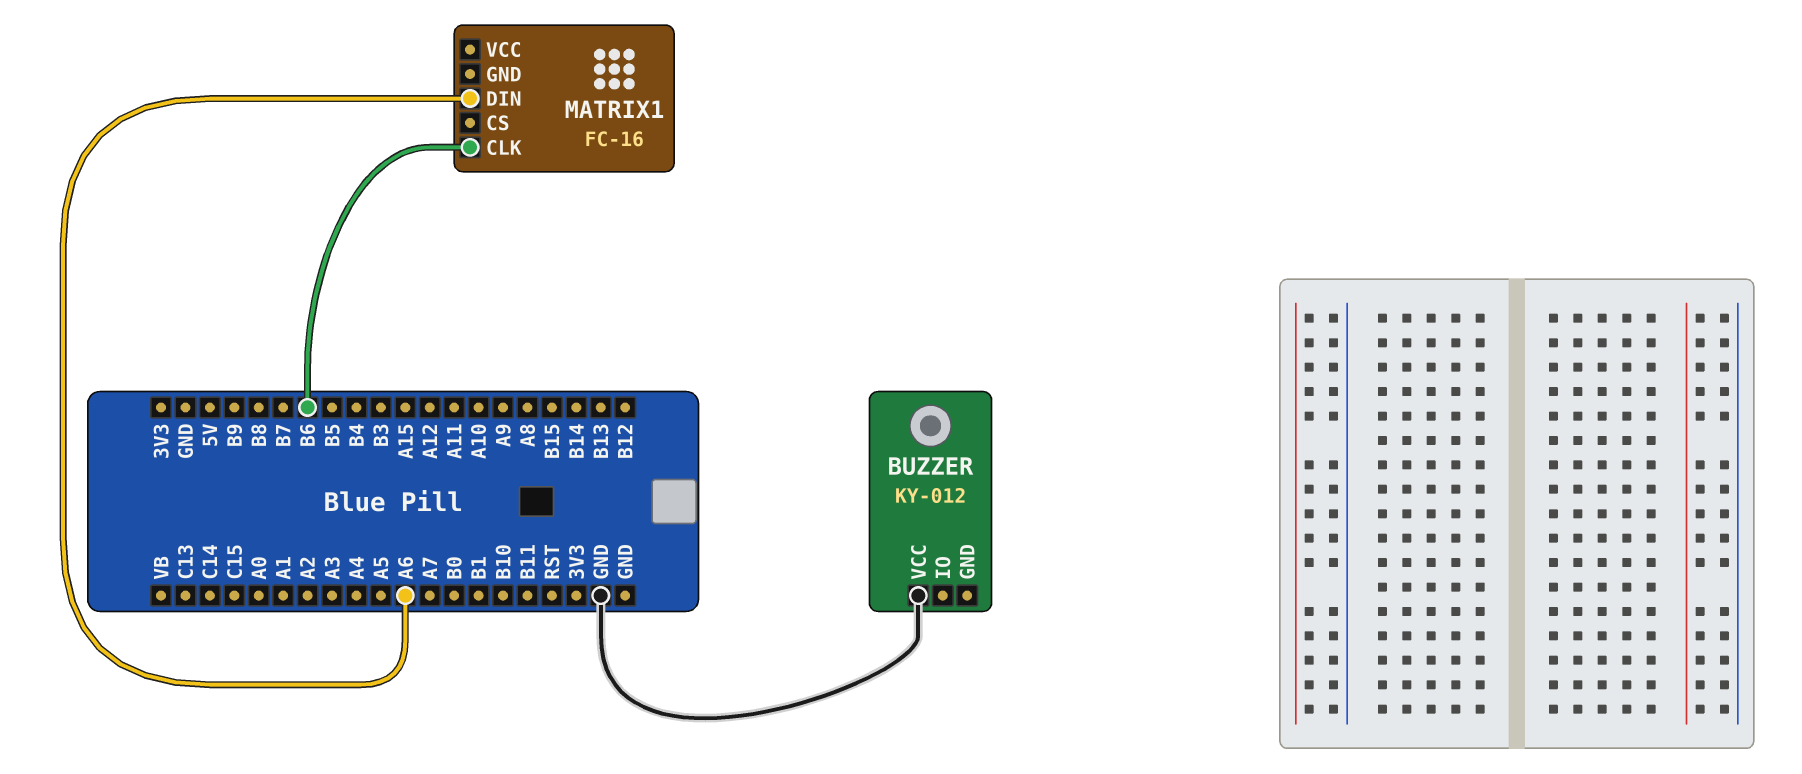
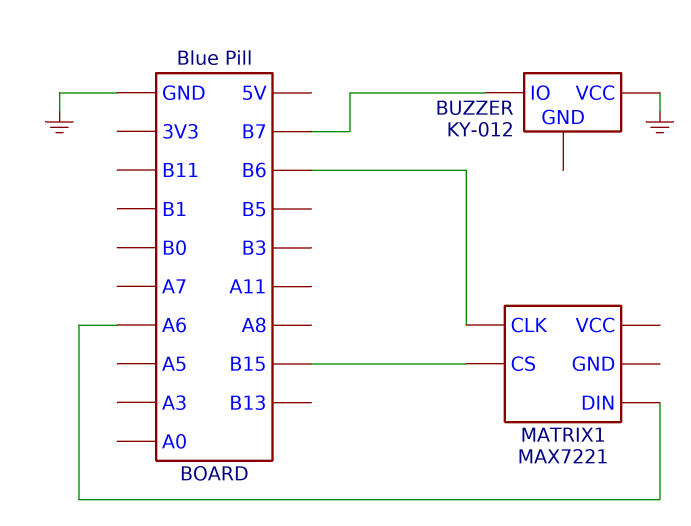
BUZZER pin IO: none -> B7
MATRIX1: FC-16 -> MAX7221
MATRIX1 pin CS: none -> B15

